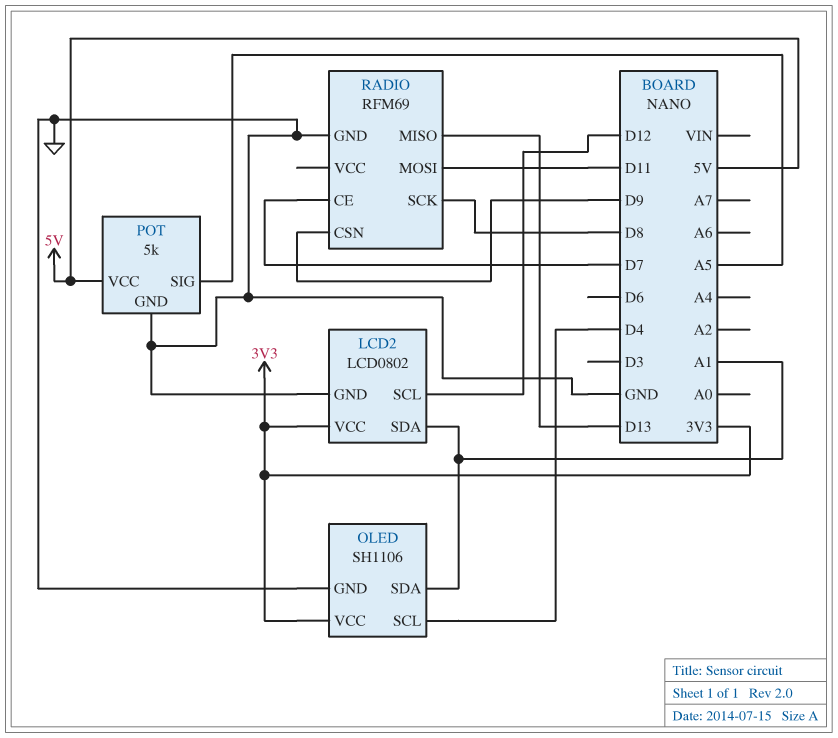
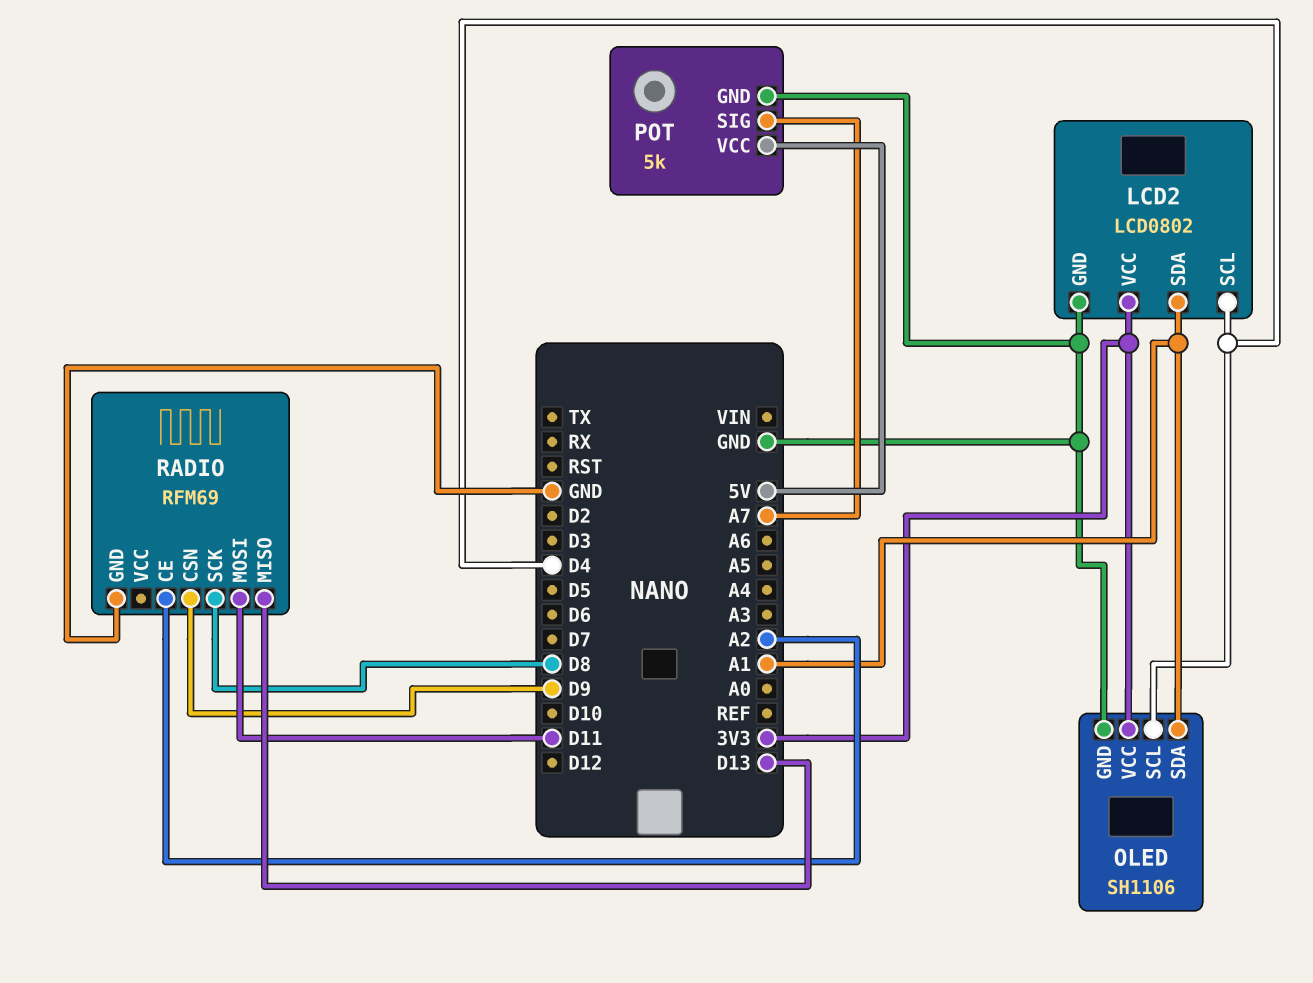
LCD2 pin SCL: D12 -> D4
POT pin SIG: A5 -> A7
RADIO pin CE: D7 -> A2

